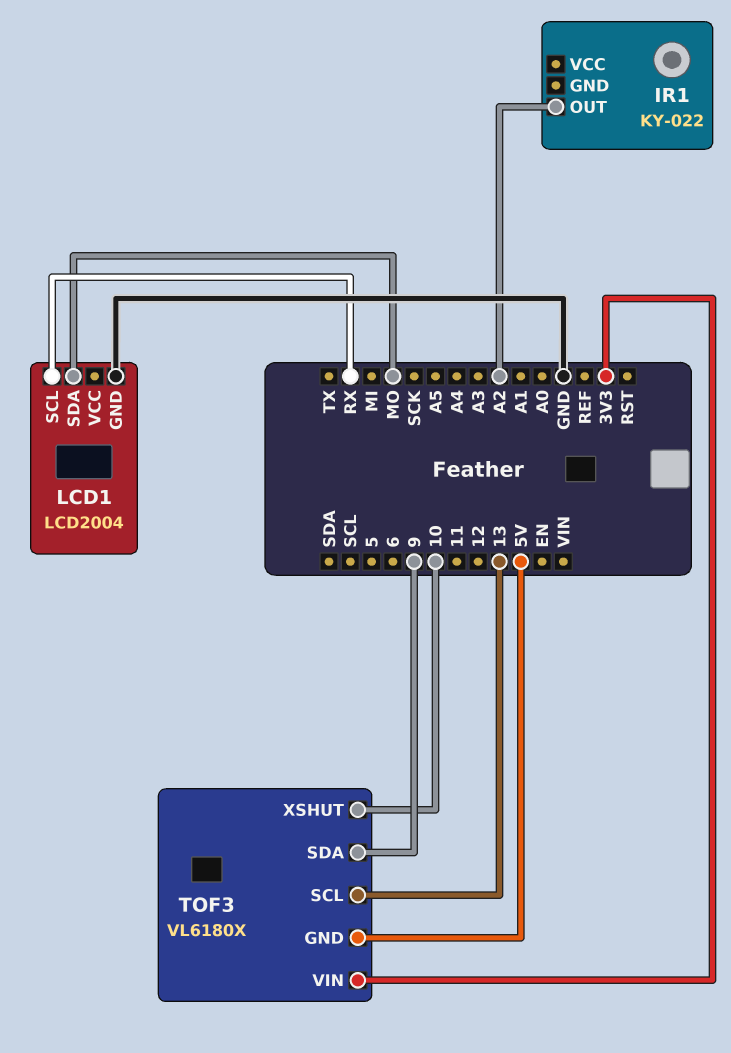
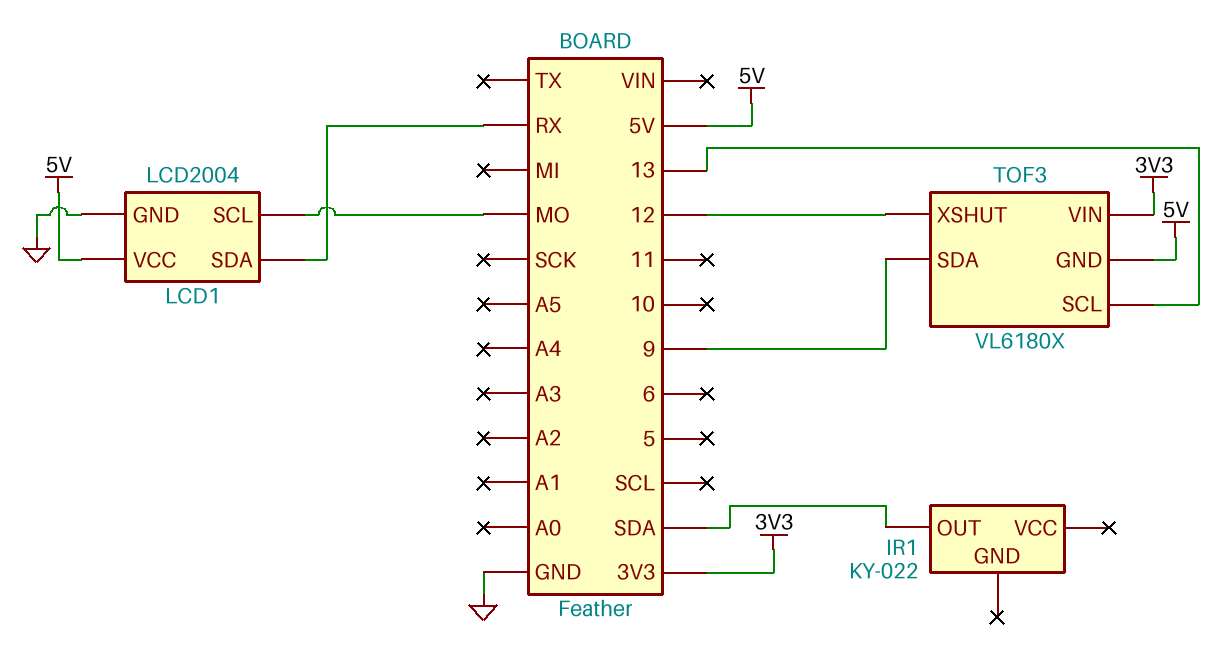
IR1 pin OUT: A2 -> SDA
LCD1 pin SCL: RX -> MO
LCD1 pin SDA: MO -> RX
LCD1 pin VCC: none -> 5V
TOF3 pin XSHUT: 10 -> 12

